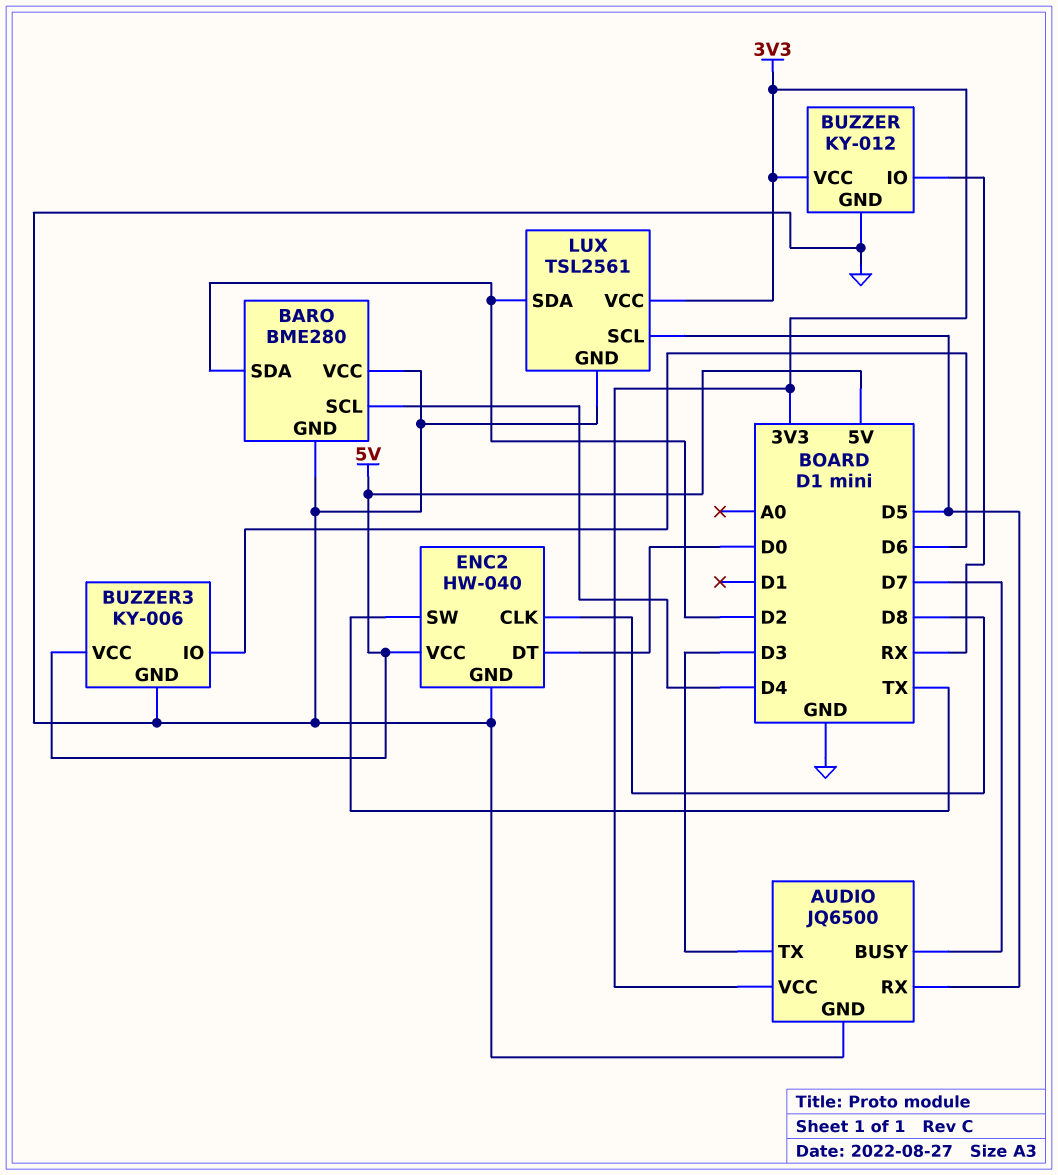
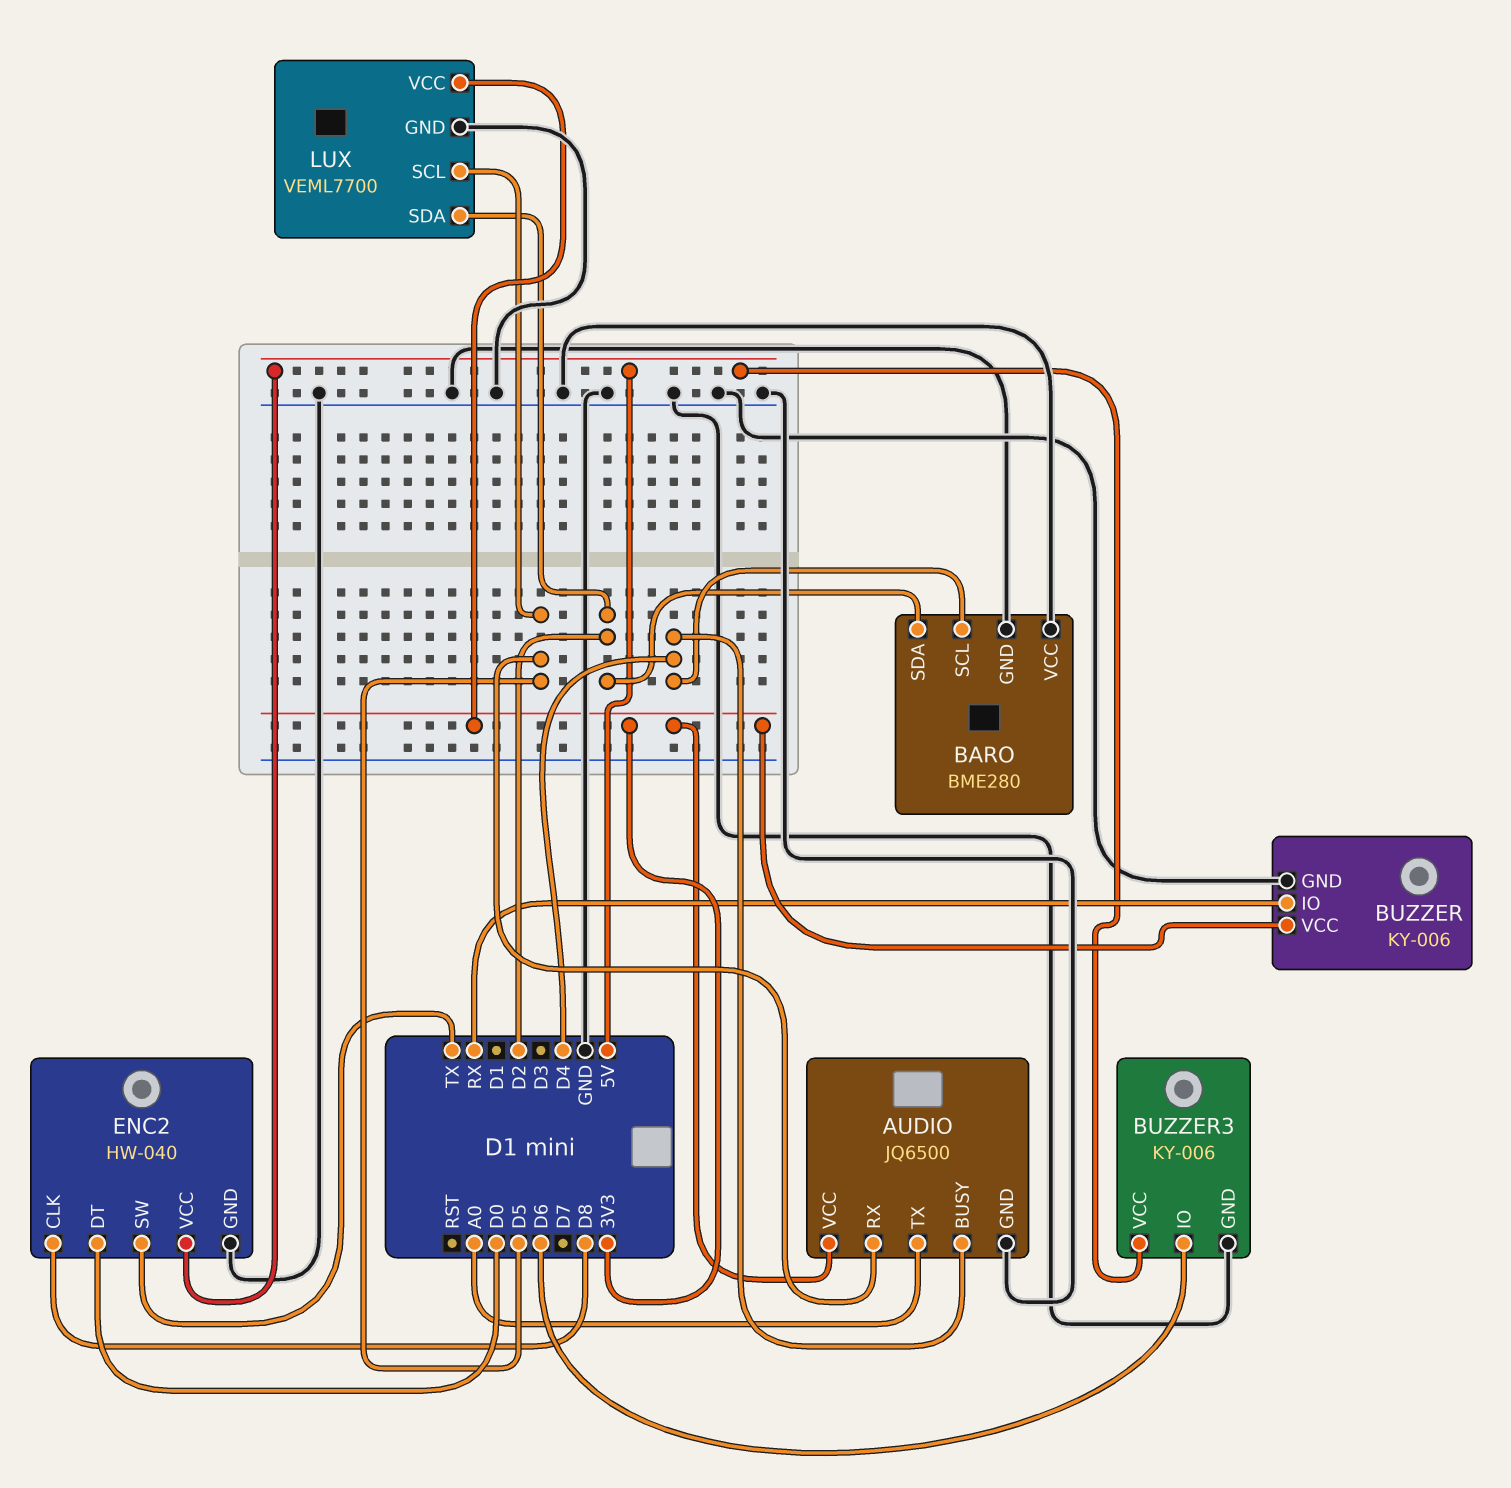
AUDIO pin BUSY: D7 -> D4
AUDIO pin TX: D3 -> A0
BUZZER: KY-012 -> KY-006
LUX: TSL2561 -> VEML7700

